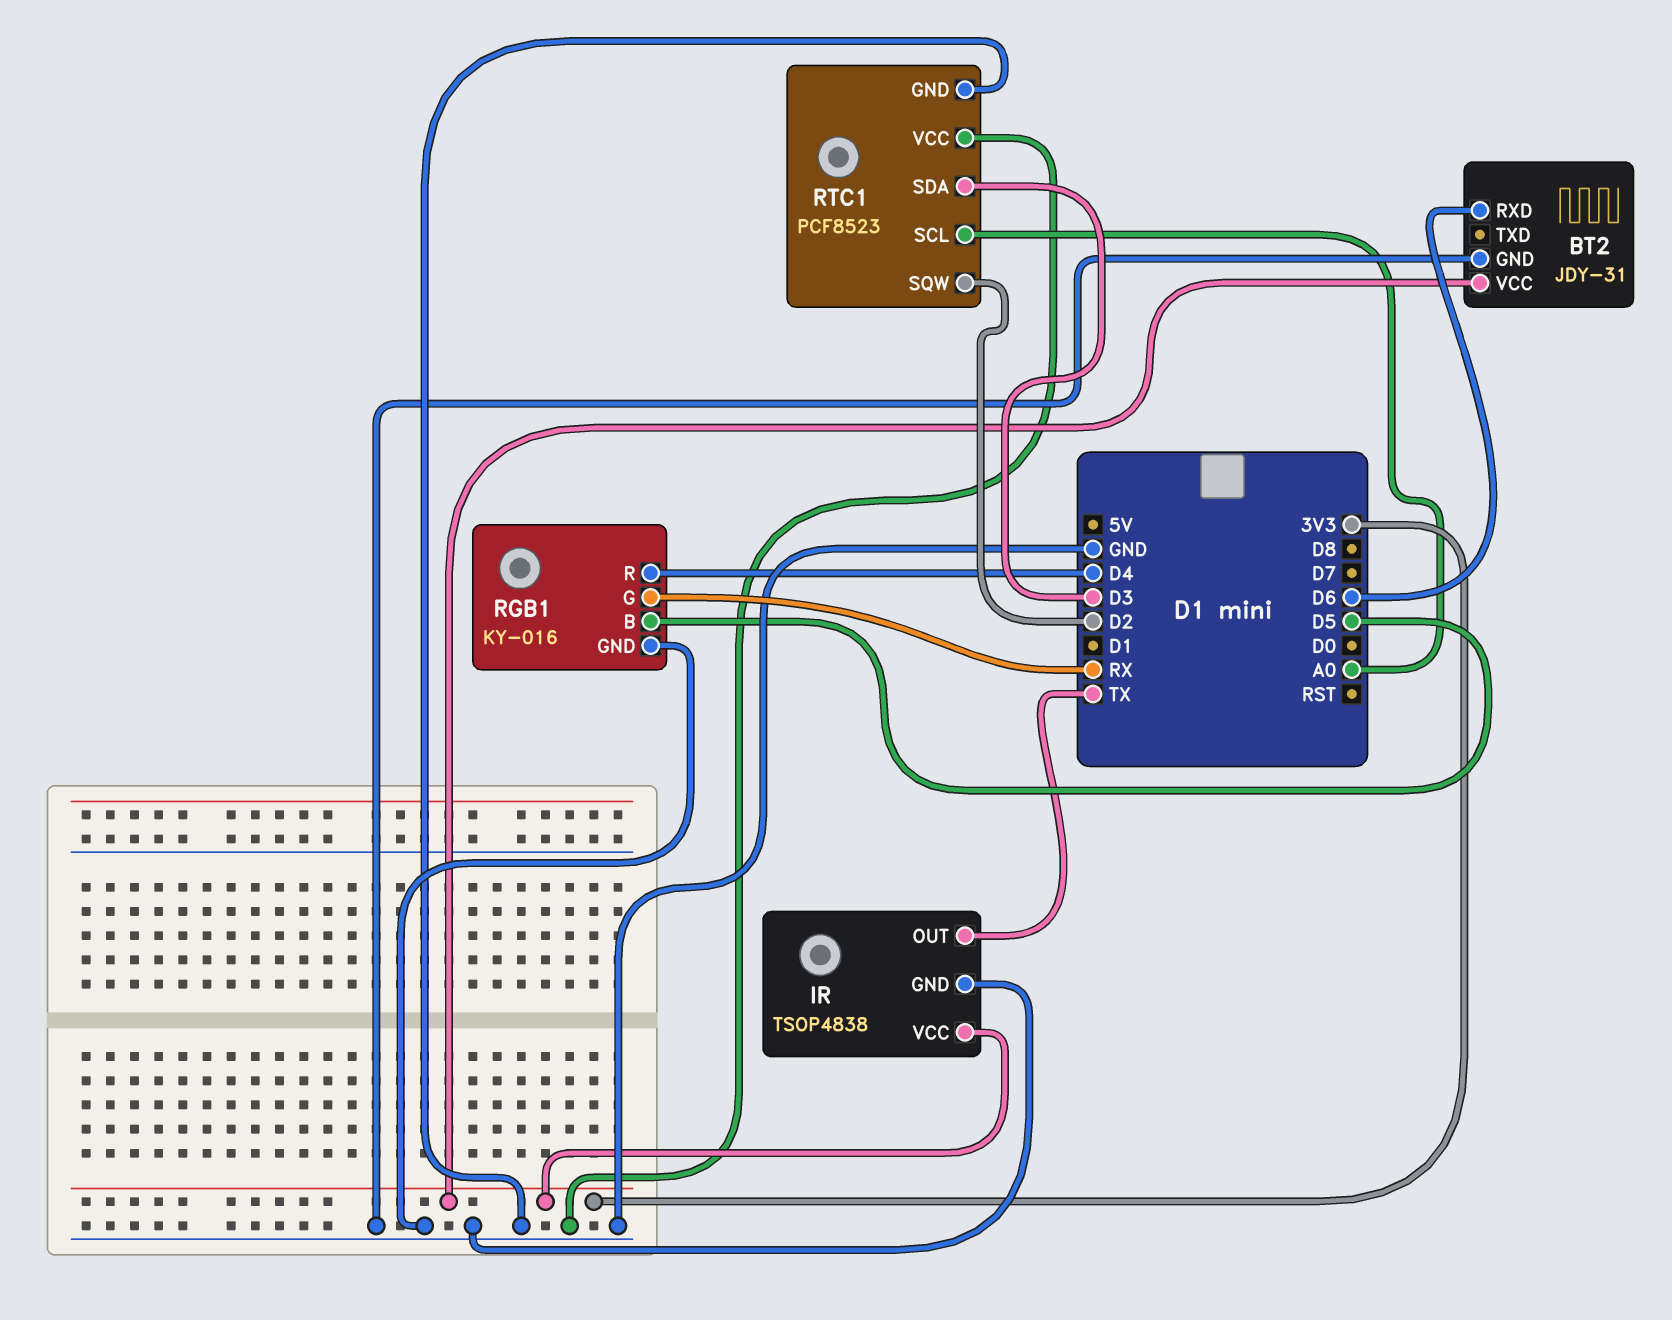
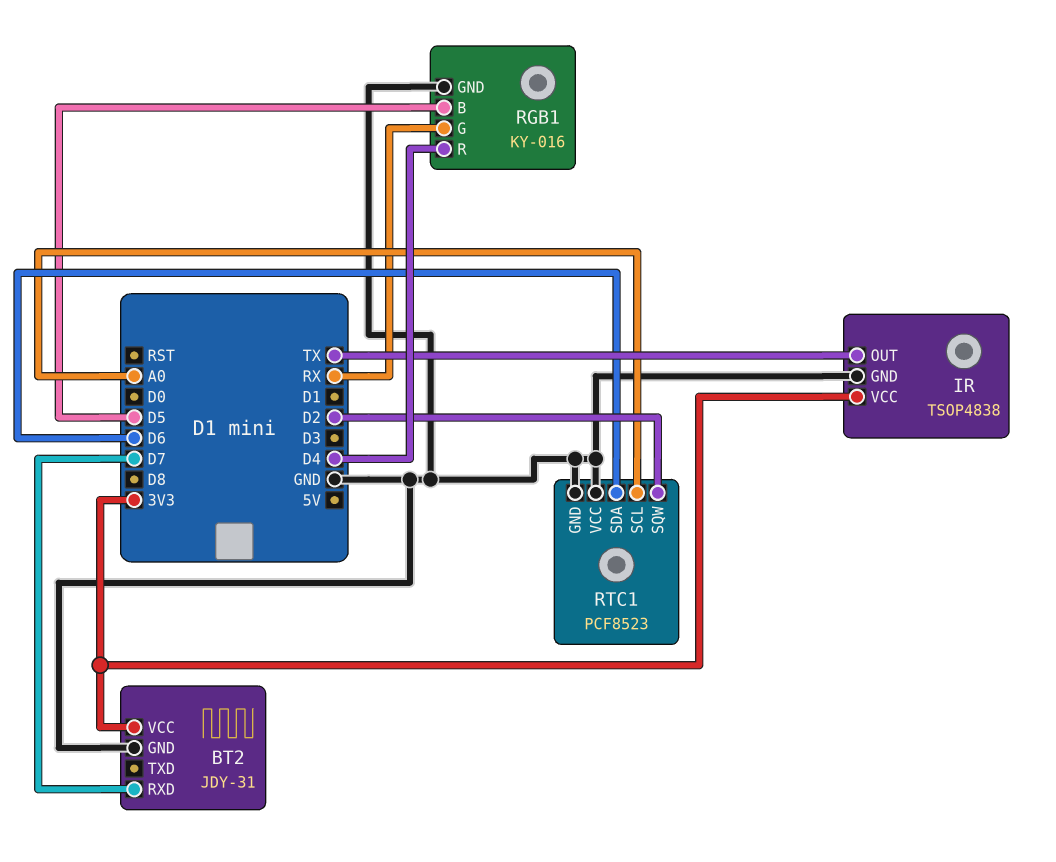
BT2 pin RXD: D6 -> D7
RTC1 pin SDA: D3 -> D6

